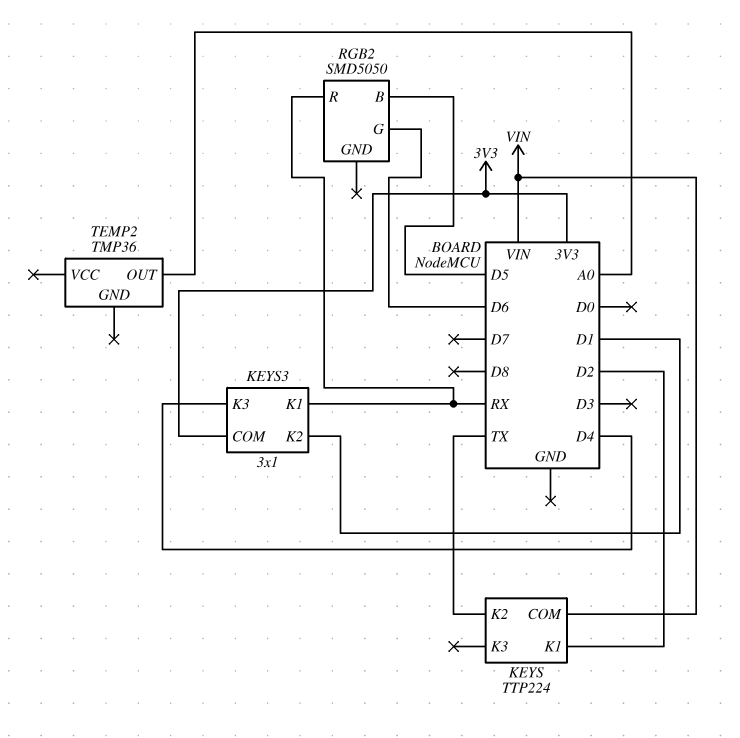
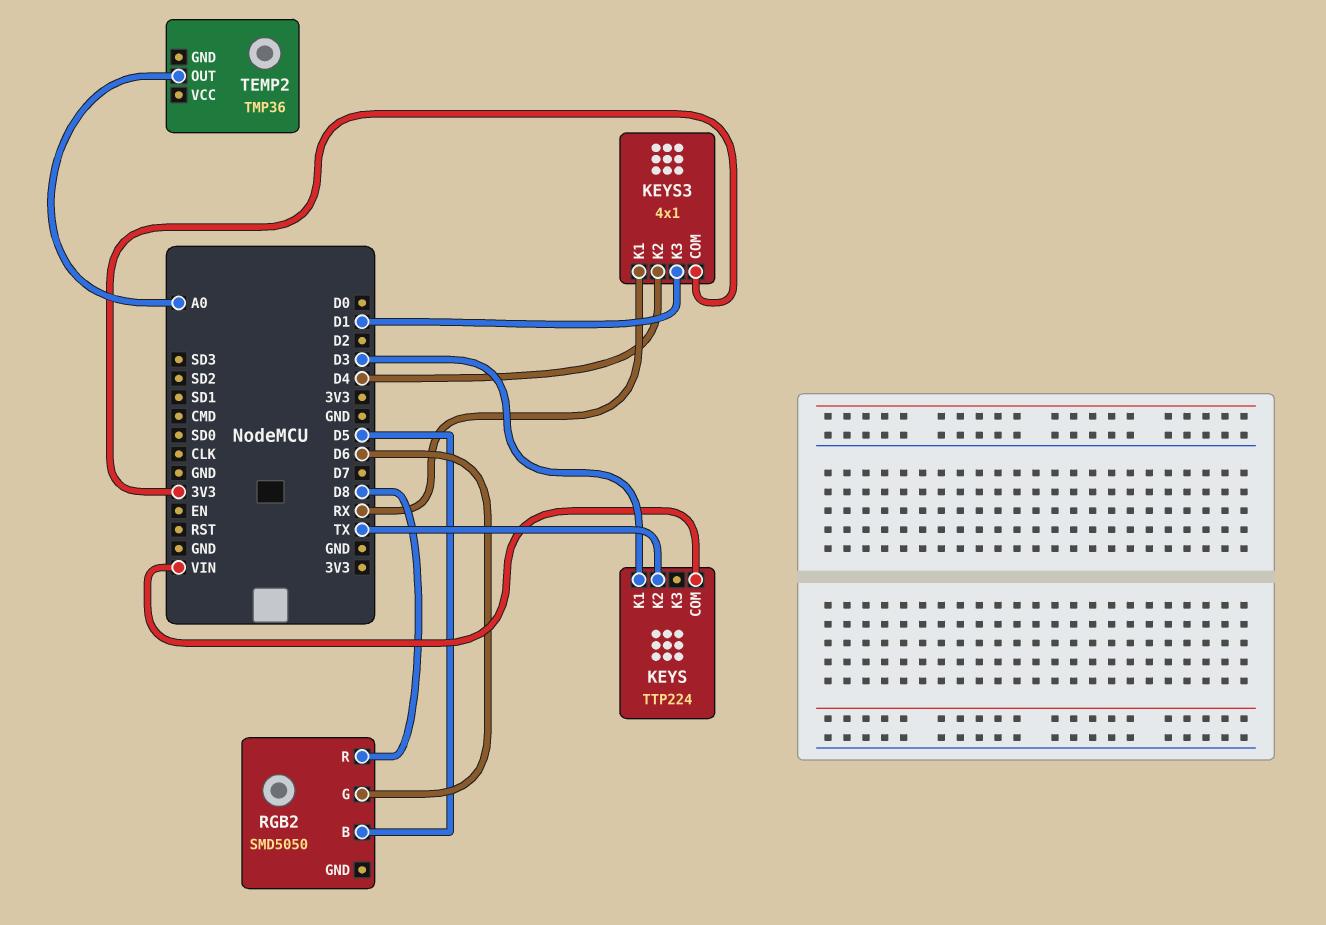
KEYS pin K1: D2 -> D3
KEYS3: 3x1 -> 4x1
KEYS3 pin K2: D1 -> D4
KEYS3 pin K3: D4 -> D1
RGB2 pin R: RX -> D8

